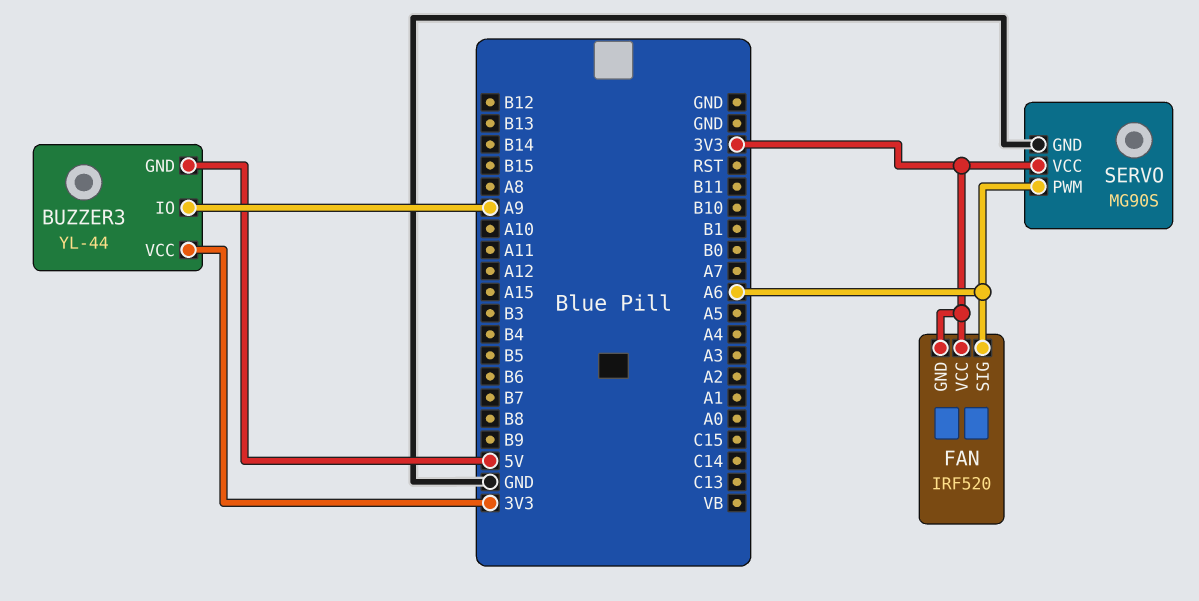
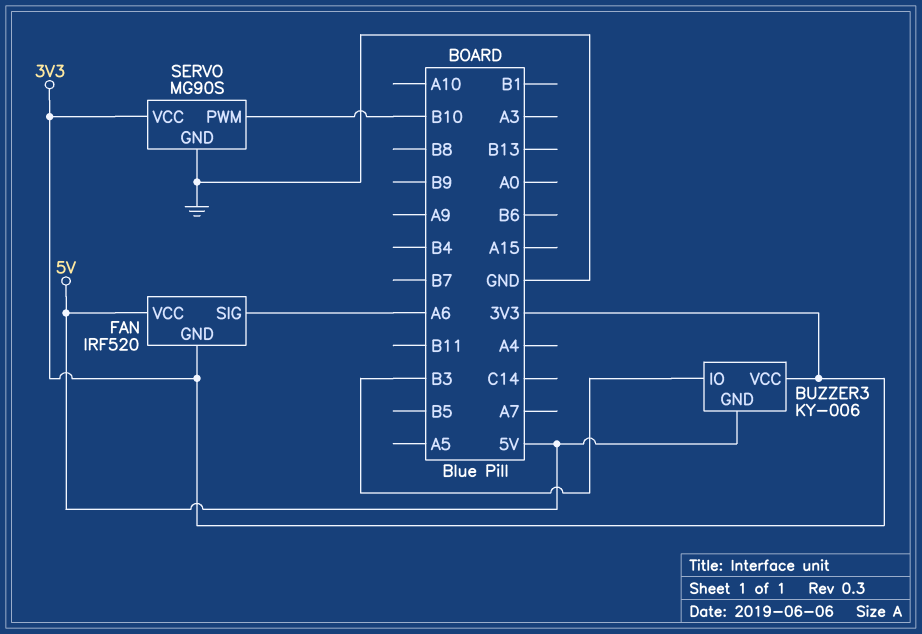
BUZZER3: YL-44 -> KY-006
BUZZER3 pin IO: A9 -> B3
FAN pin VCC: 3V3 -> 5V
SERVO pin PWM: A6 -> B10

